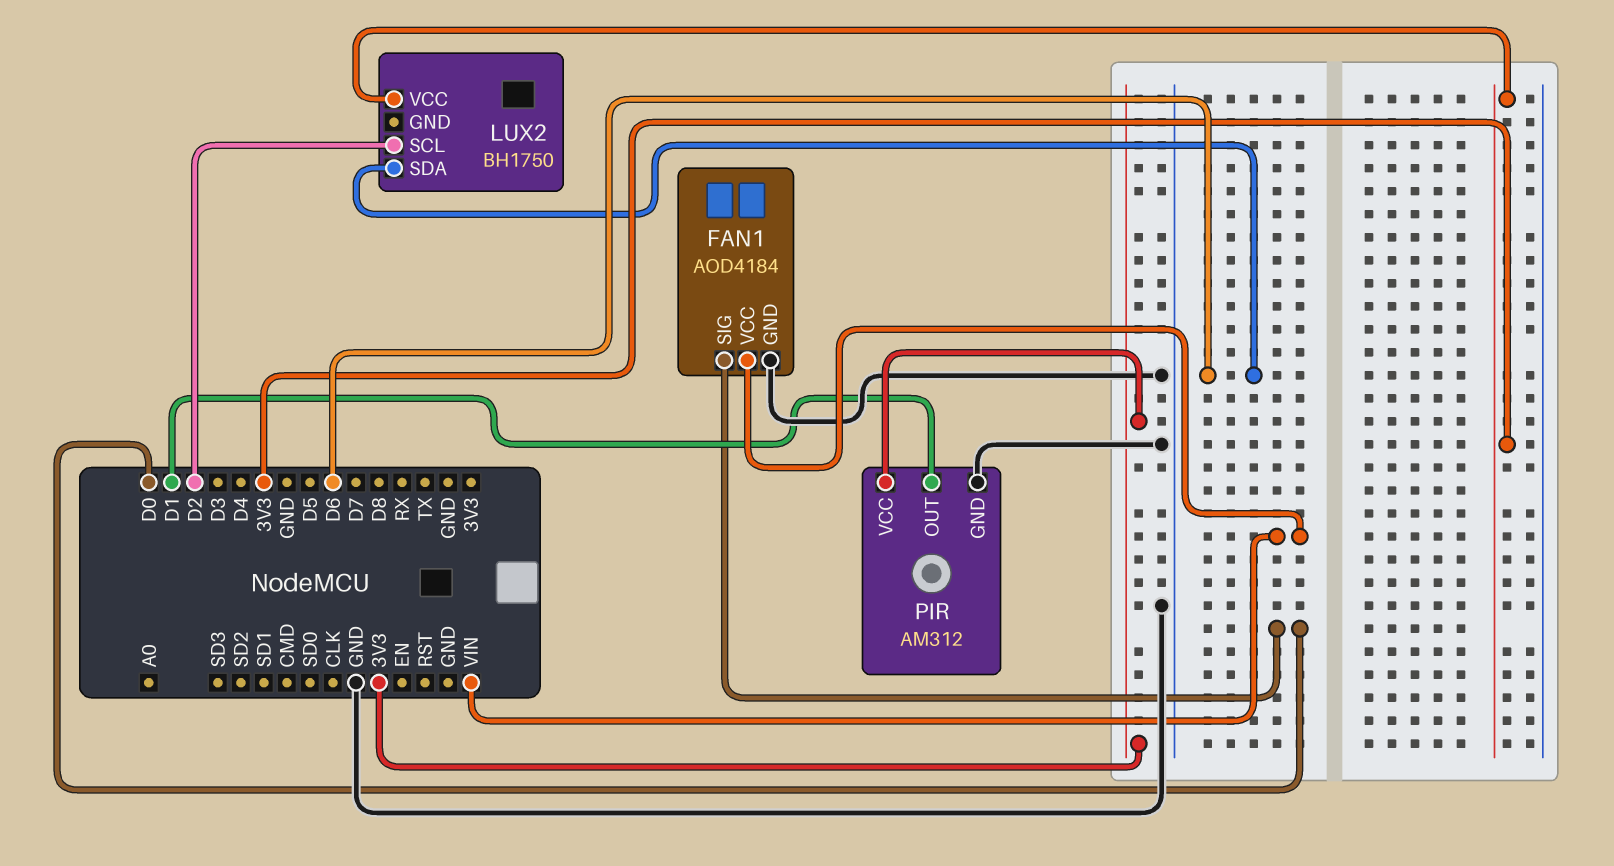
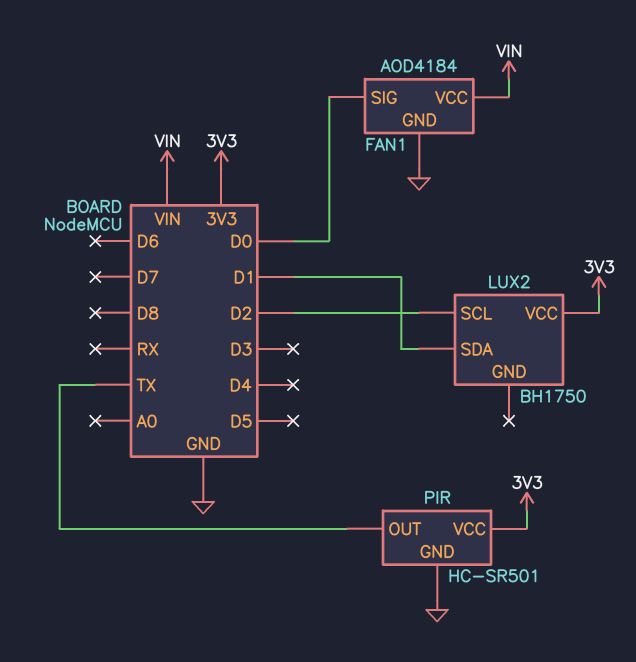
LUX2 pin SDA: D6 -> D1
PIR: AM312 -> HC-SR501
PIR pin OUT: D1 -> TX

